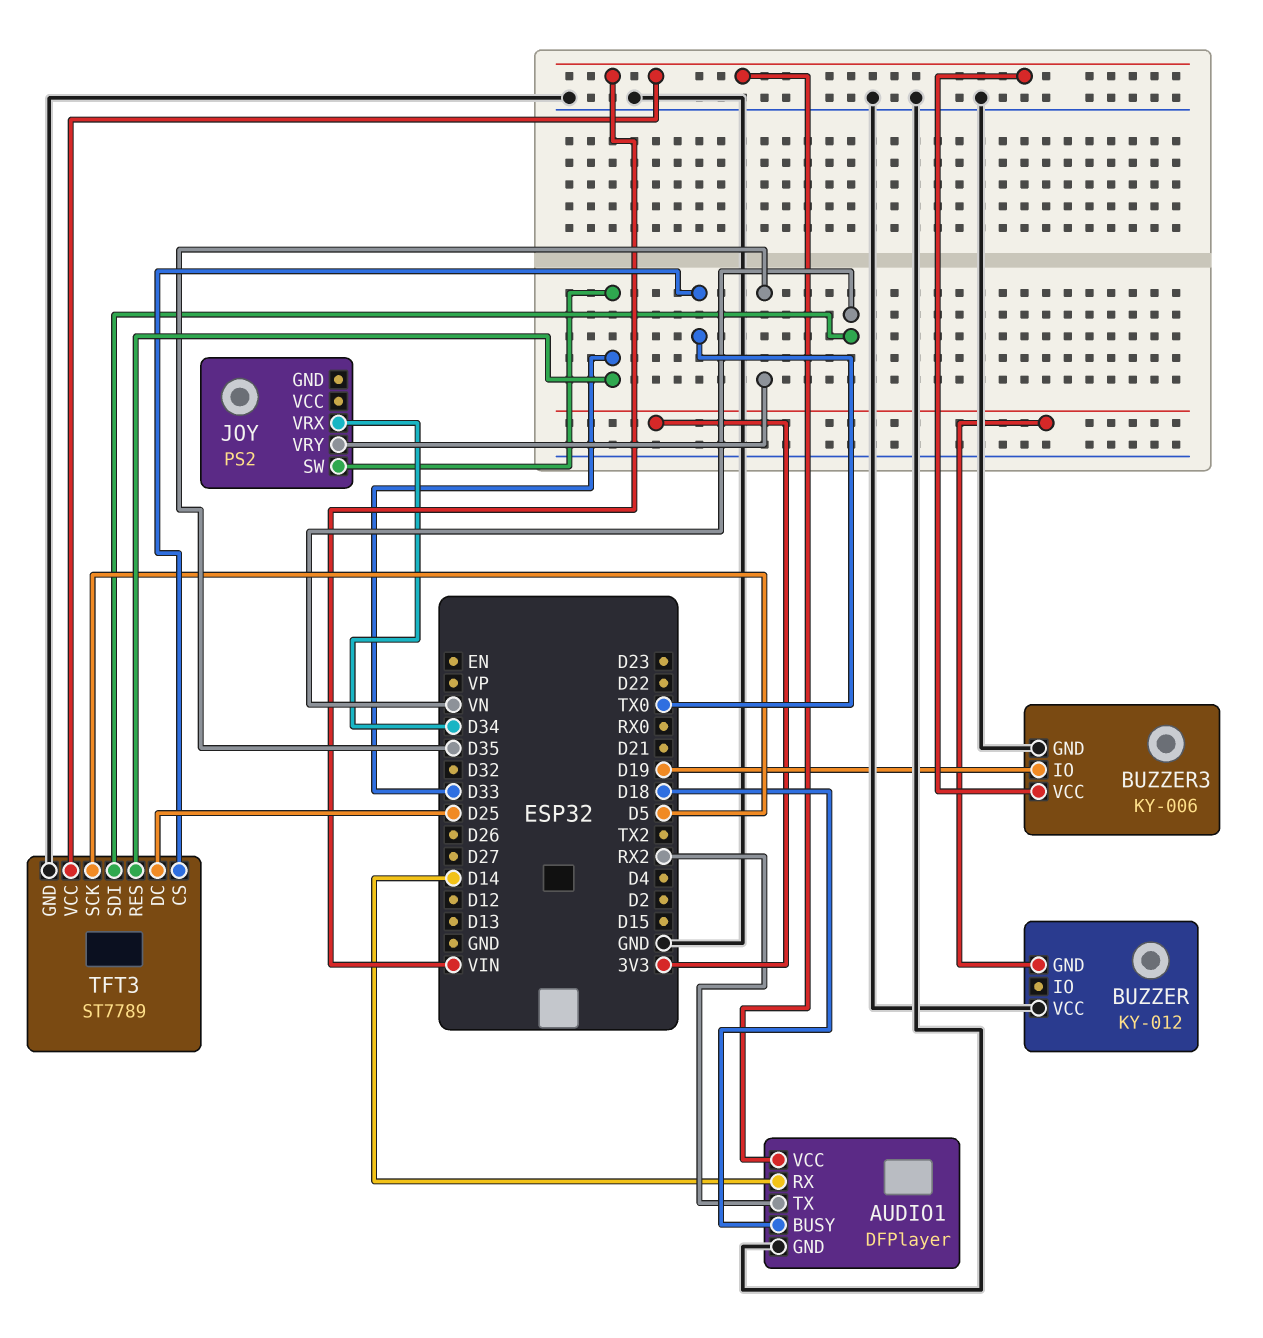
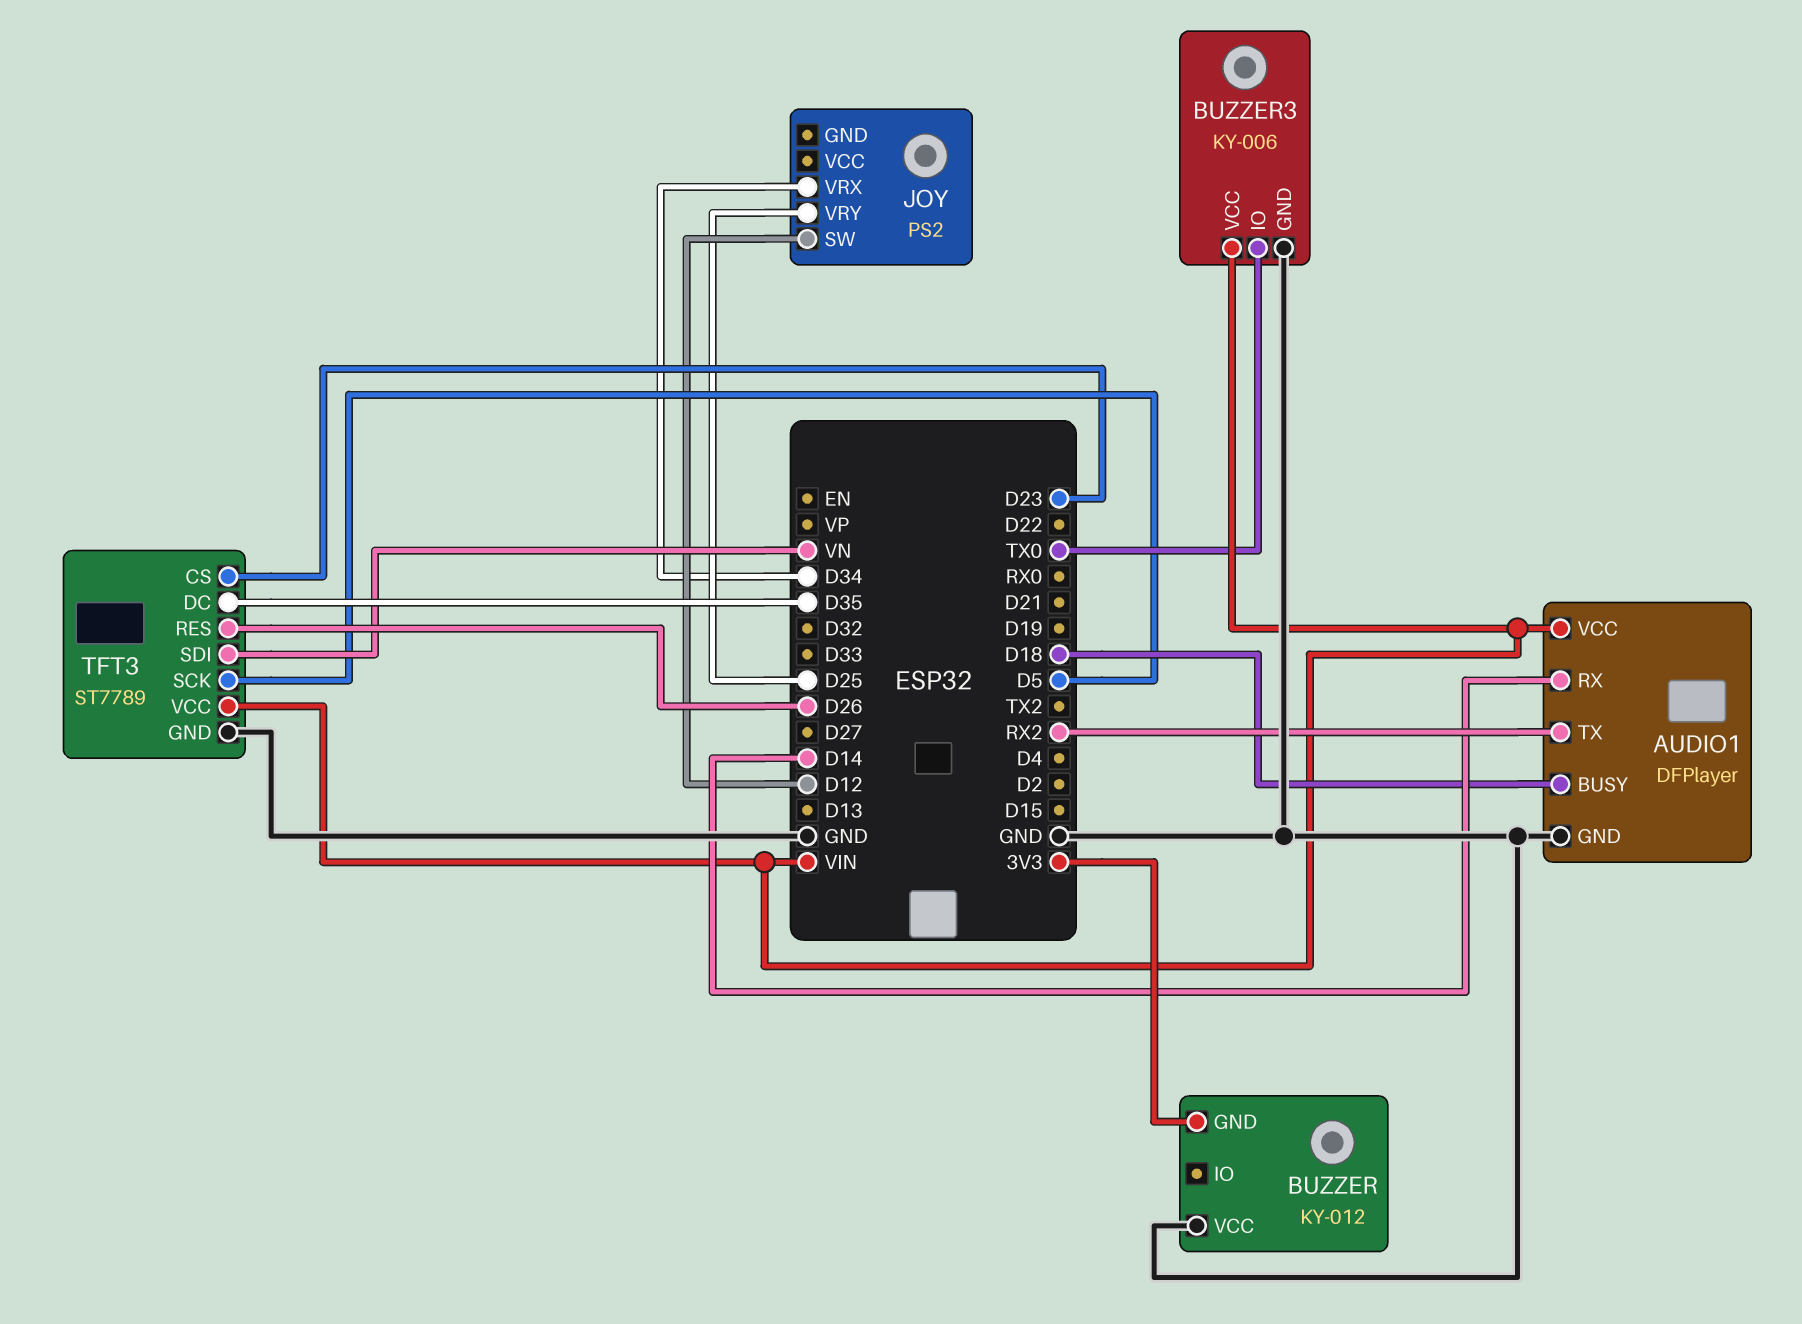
BUZZER3 pin IO: D19 -> TX0
JOY pin SW: D33 -> D12
JOY pin VRY: D35 -> D25
TFT3 pin CS: TX0 -> D23
TFT3 pin DC: D25 -> D35
TFT3 pin RES: D33 -> D26

